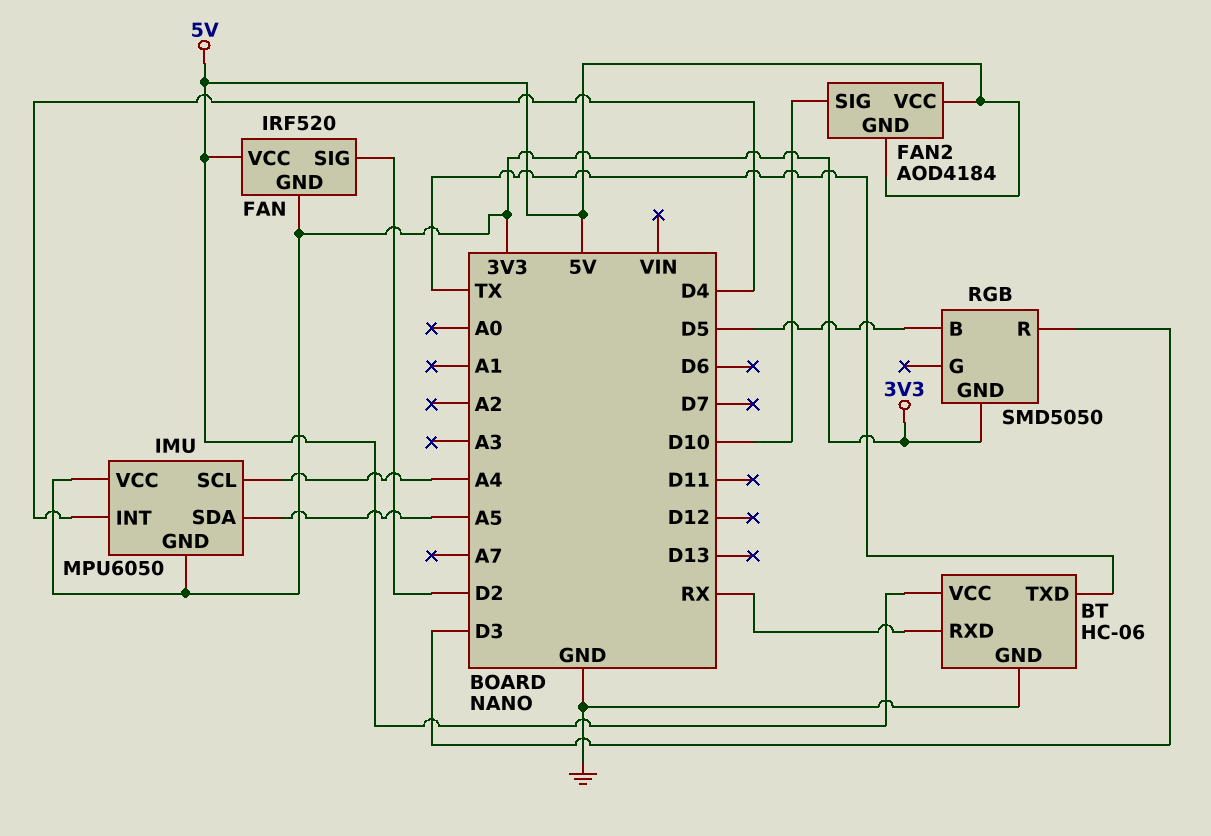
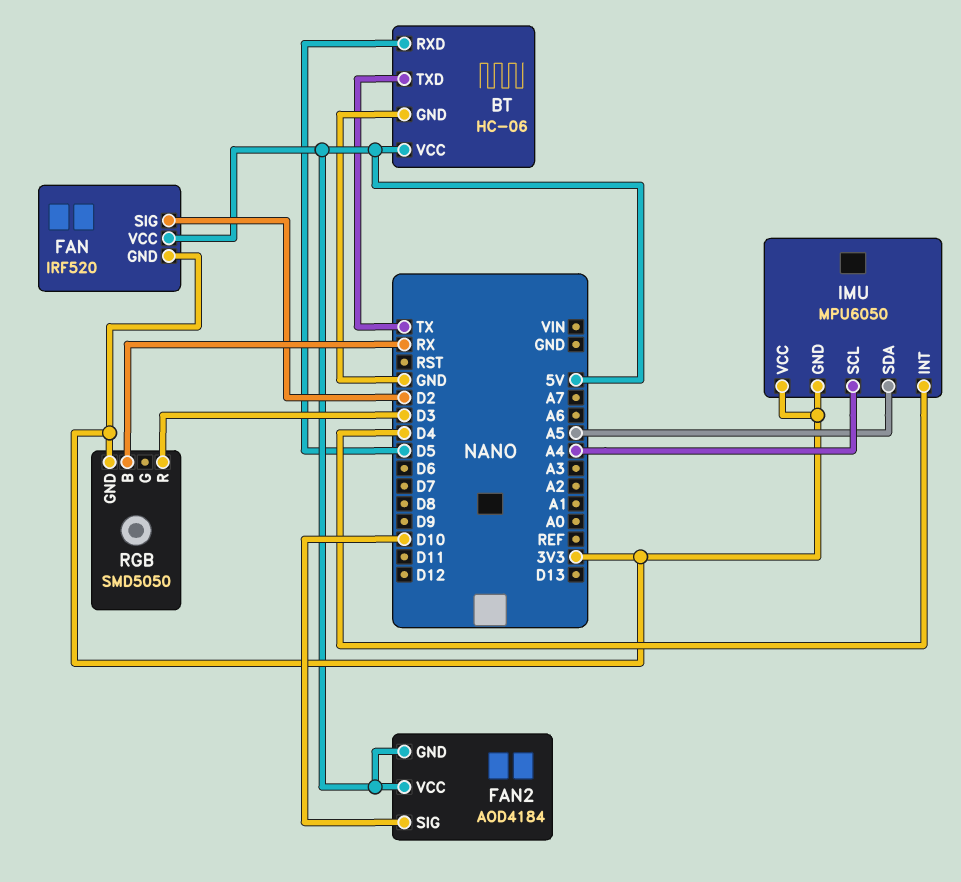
BT pin RXD: RX -> D5
RGB pin B: D5 -> RX

